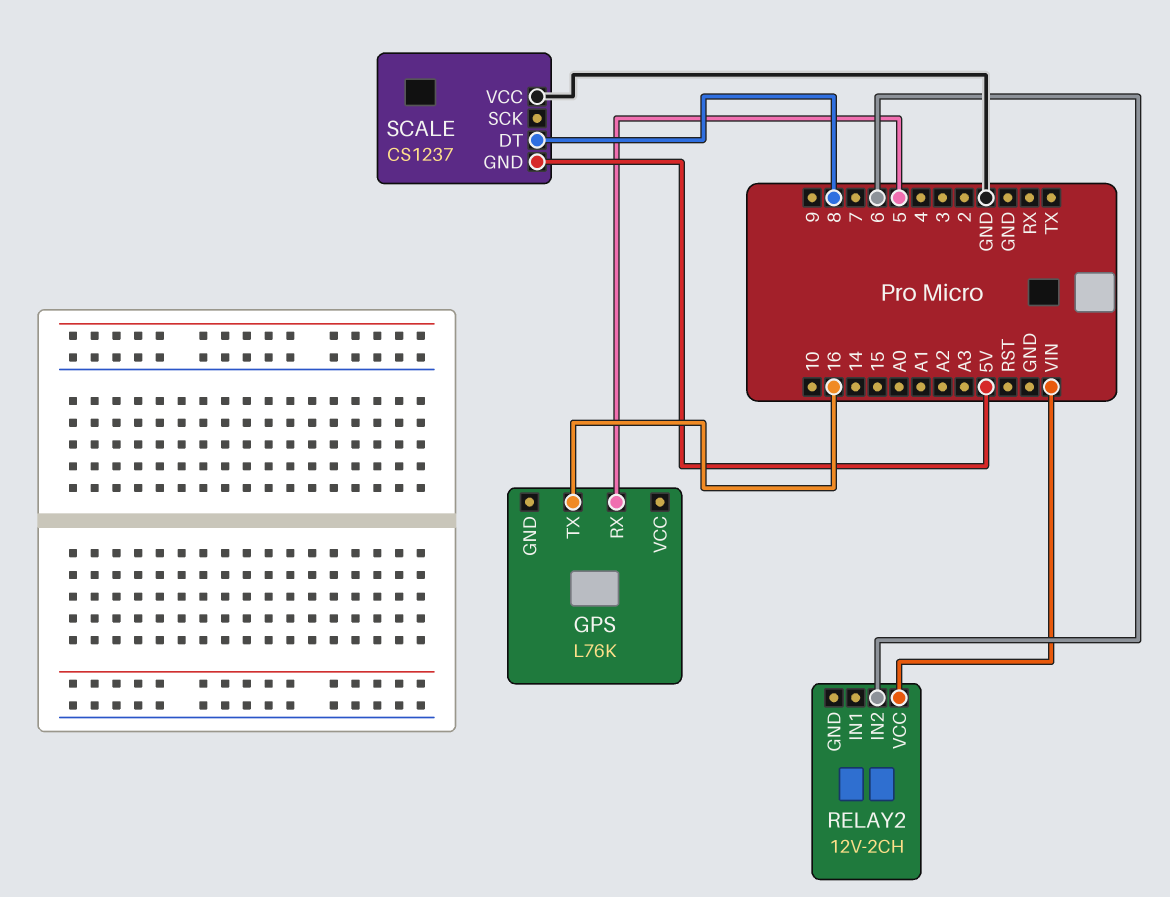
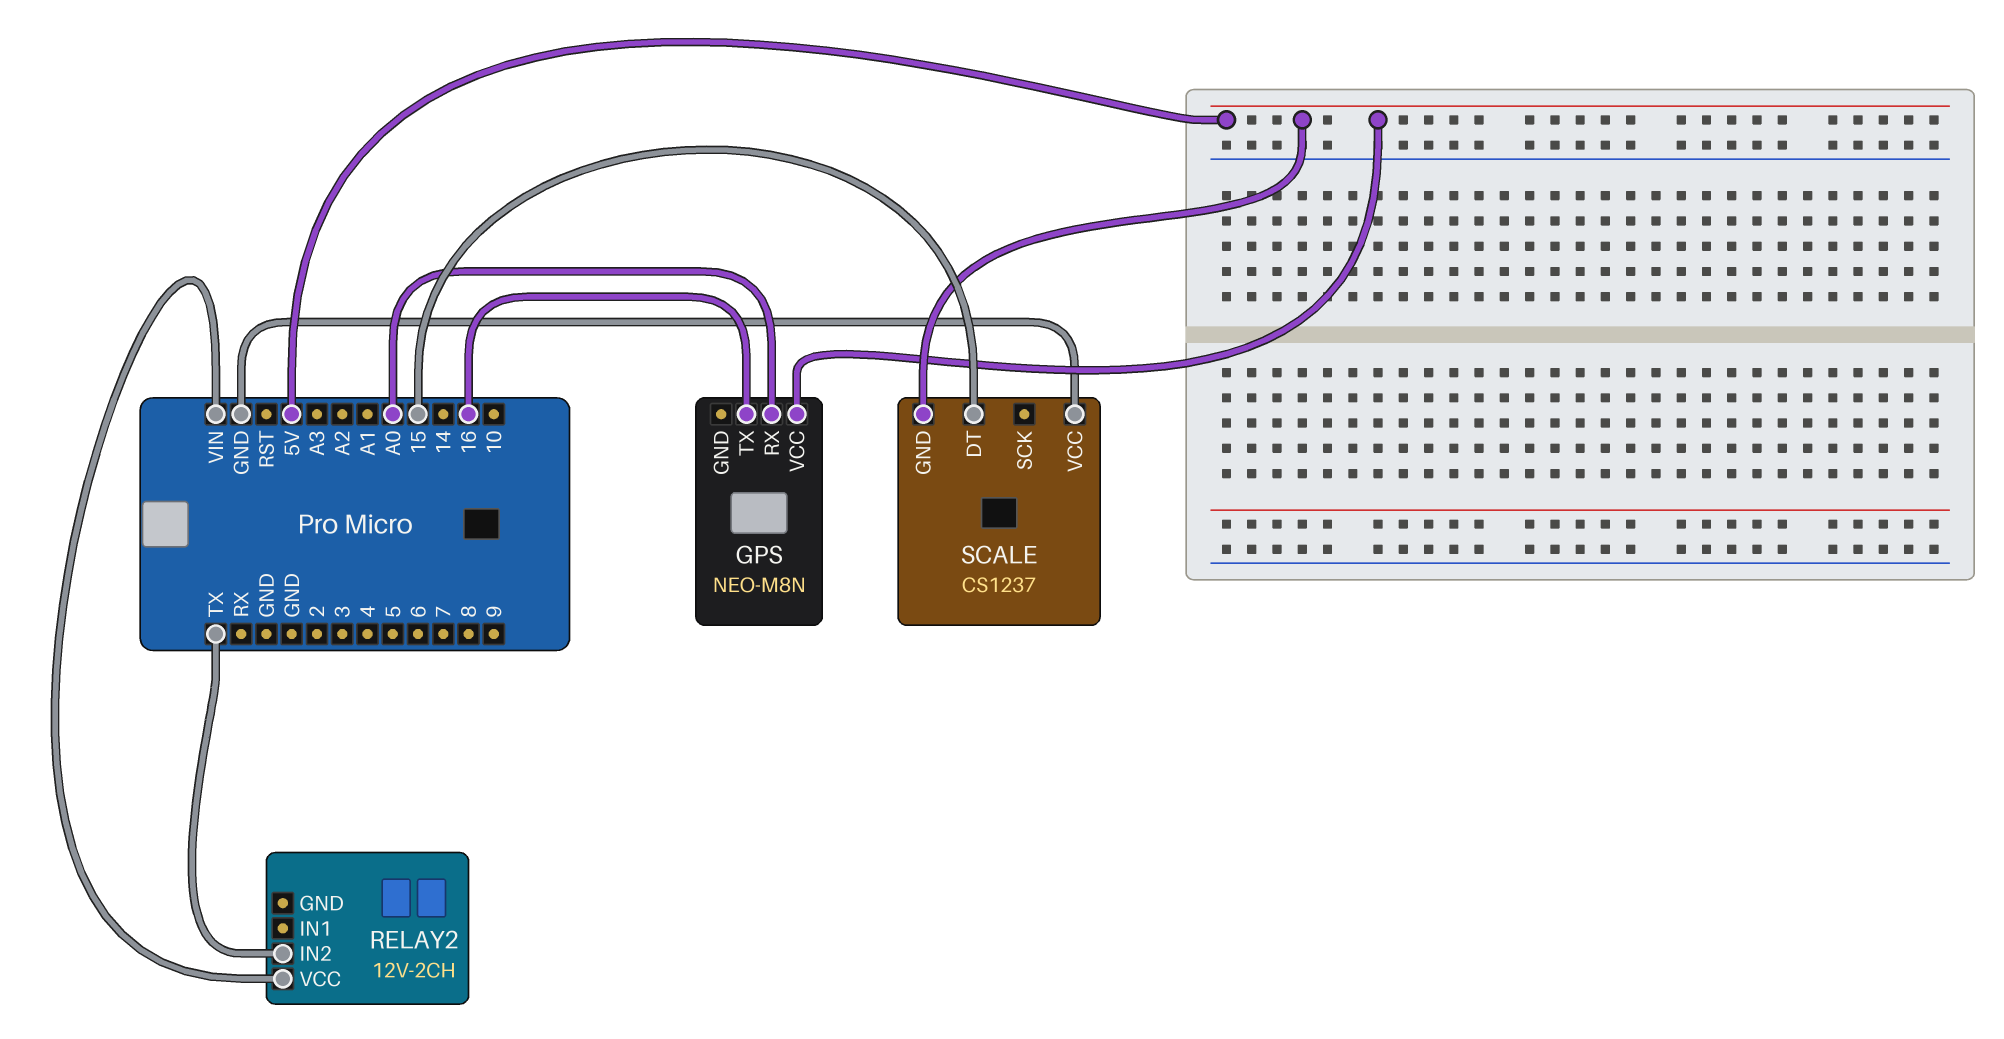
GPS: L76K -> NEO-M8N
GPS pin RX: 5 -> A0
GPS pin VCC: none -> 5V
RELAY2 pin IN2: 6 -> TX
SCALE pin DT: 8 -> 15

